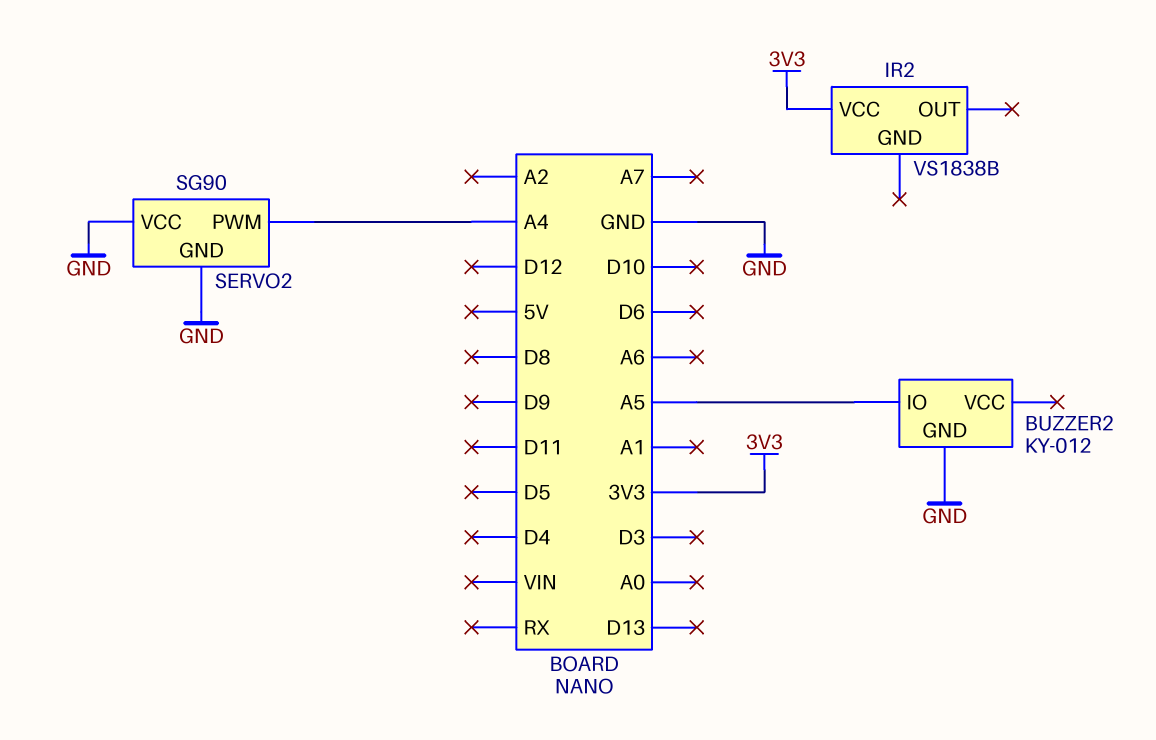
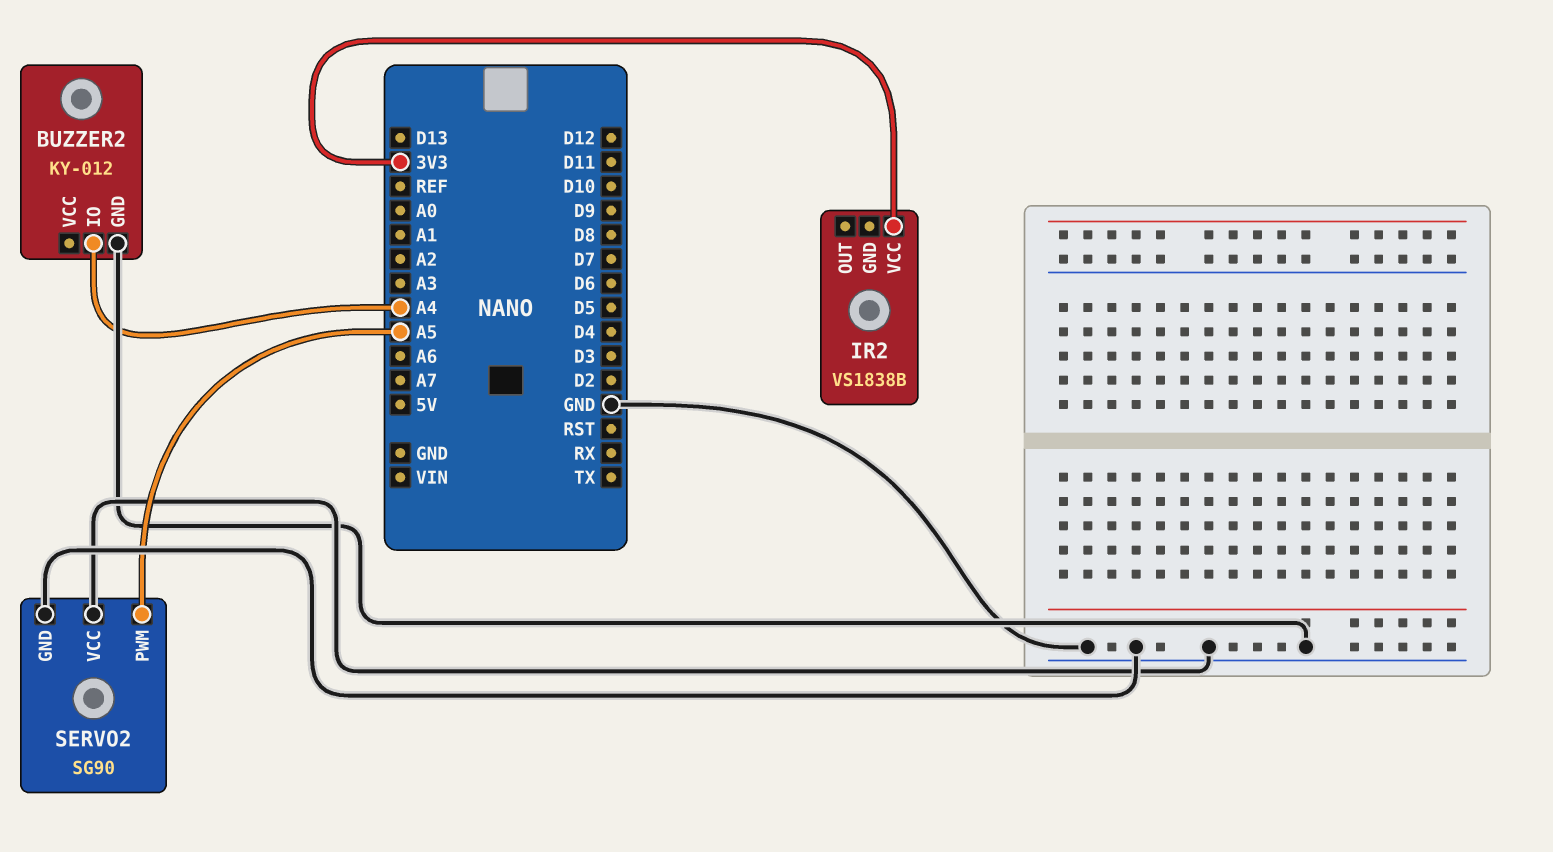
BUZZER2 pin IO: A5 -> A4
SERVO2 pin PWM: A4 -> A5

